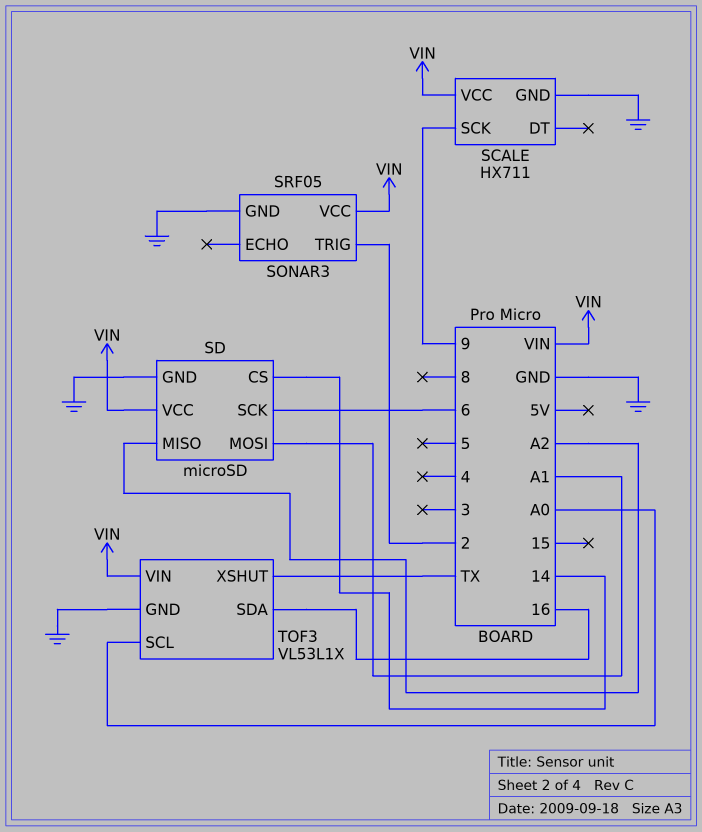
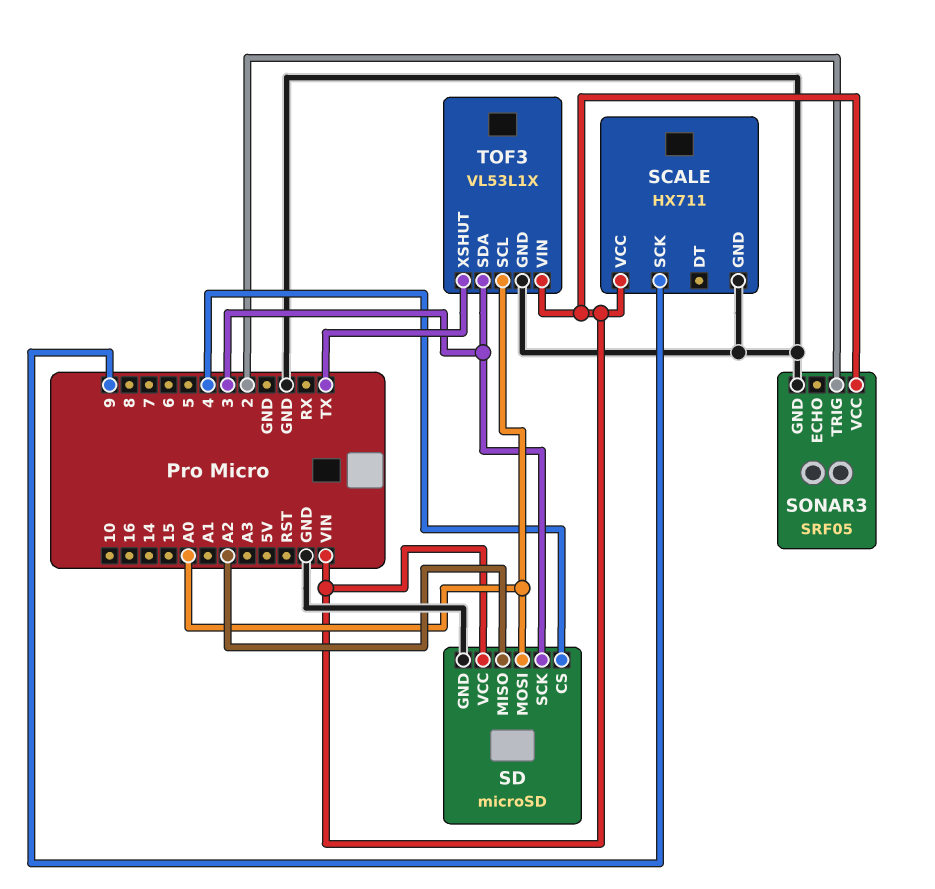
SD pin CS: 14 -> 4
SD pin MOSI: A1 -> A0
SD pin SCK: 6 -> 3
TOF3 pin SDA: 16 -> 3

